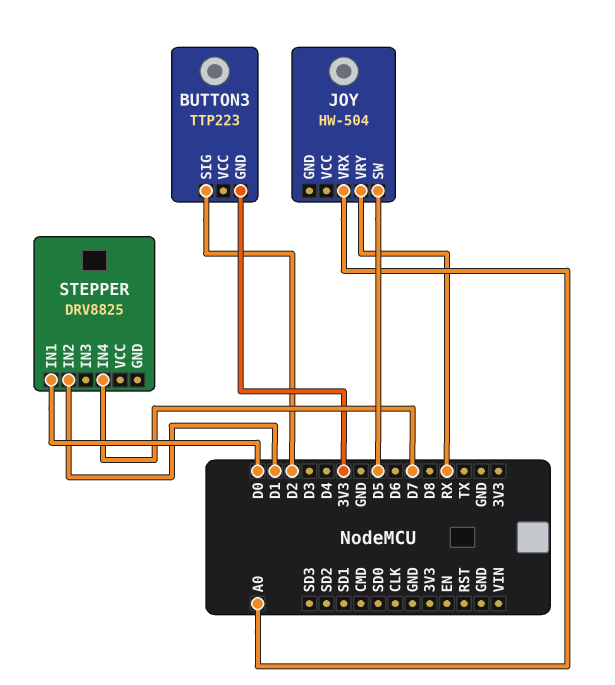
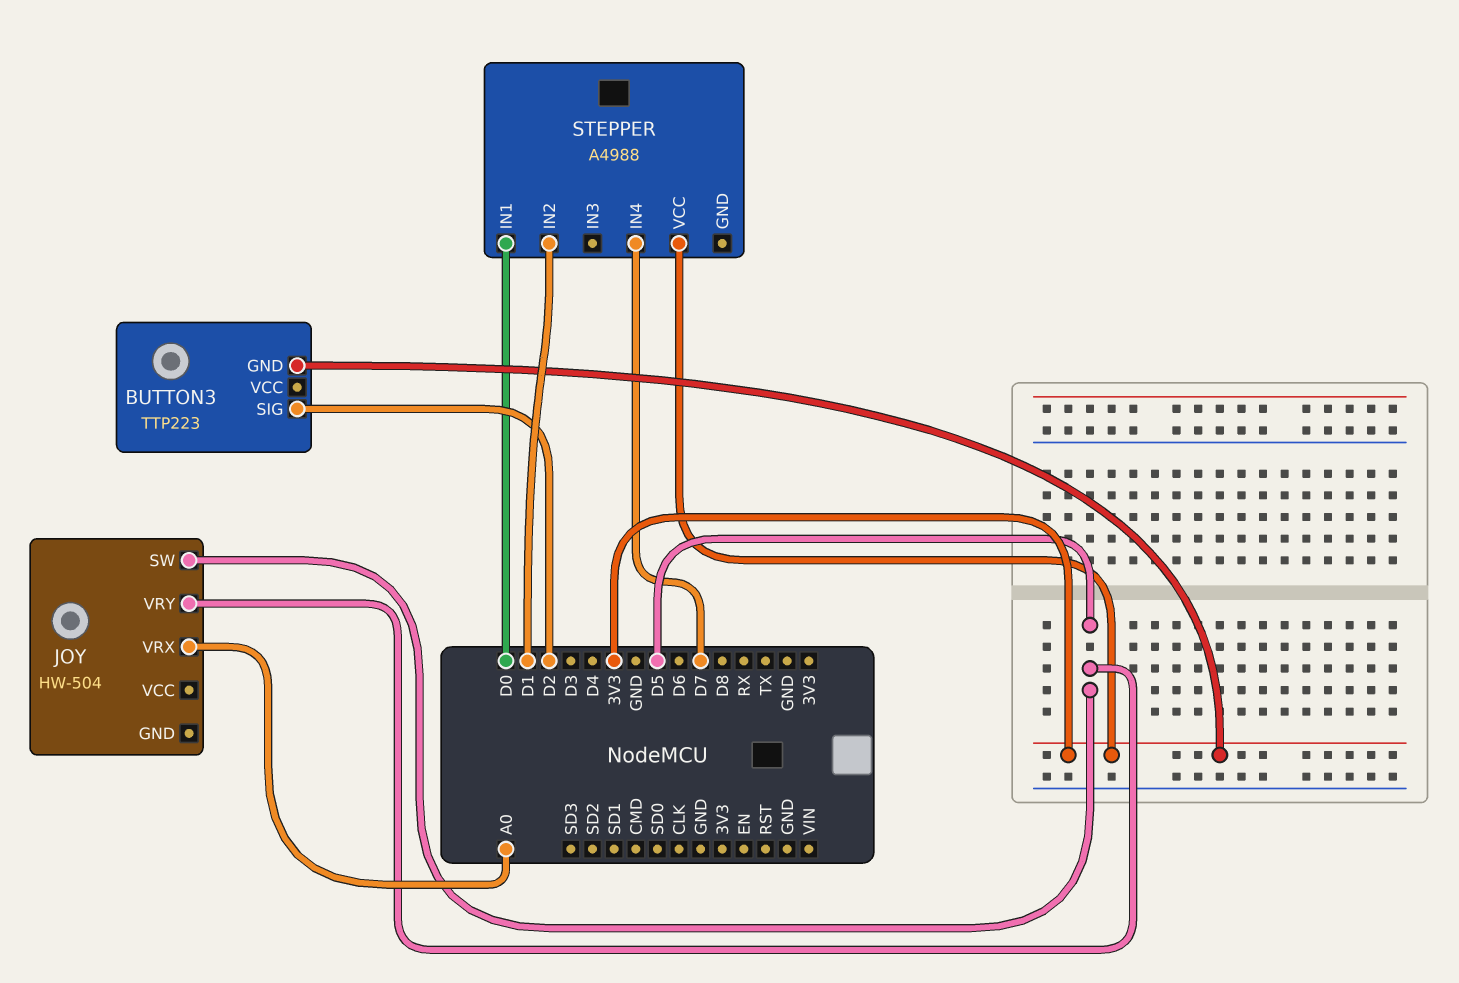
JOY pin VRY: RX -> D5
STEPPER: DRV8825 -> A4988
STEPPER pin VCC: none -> 3V3

